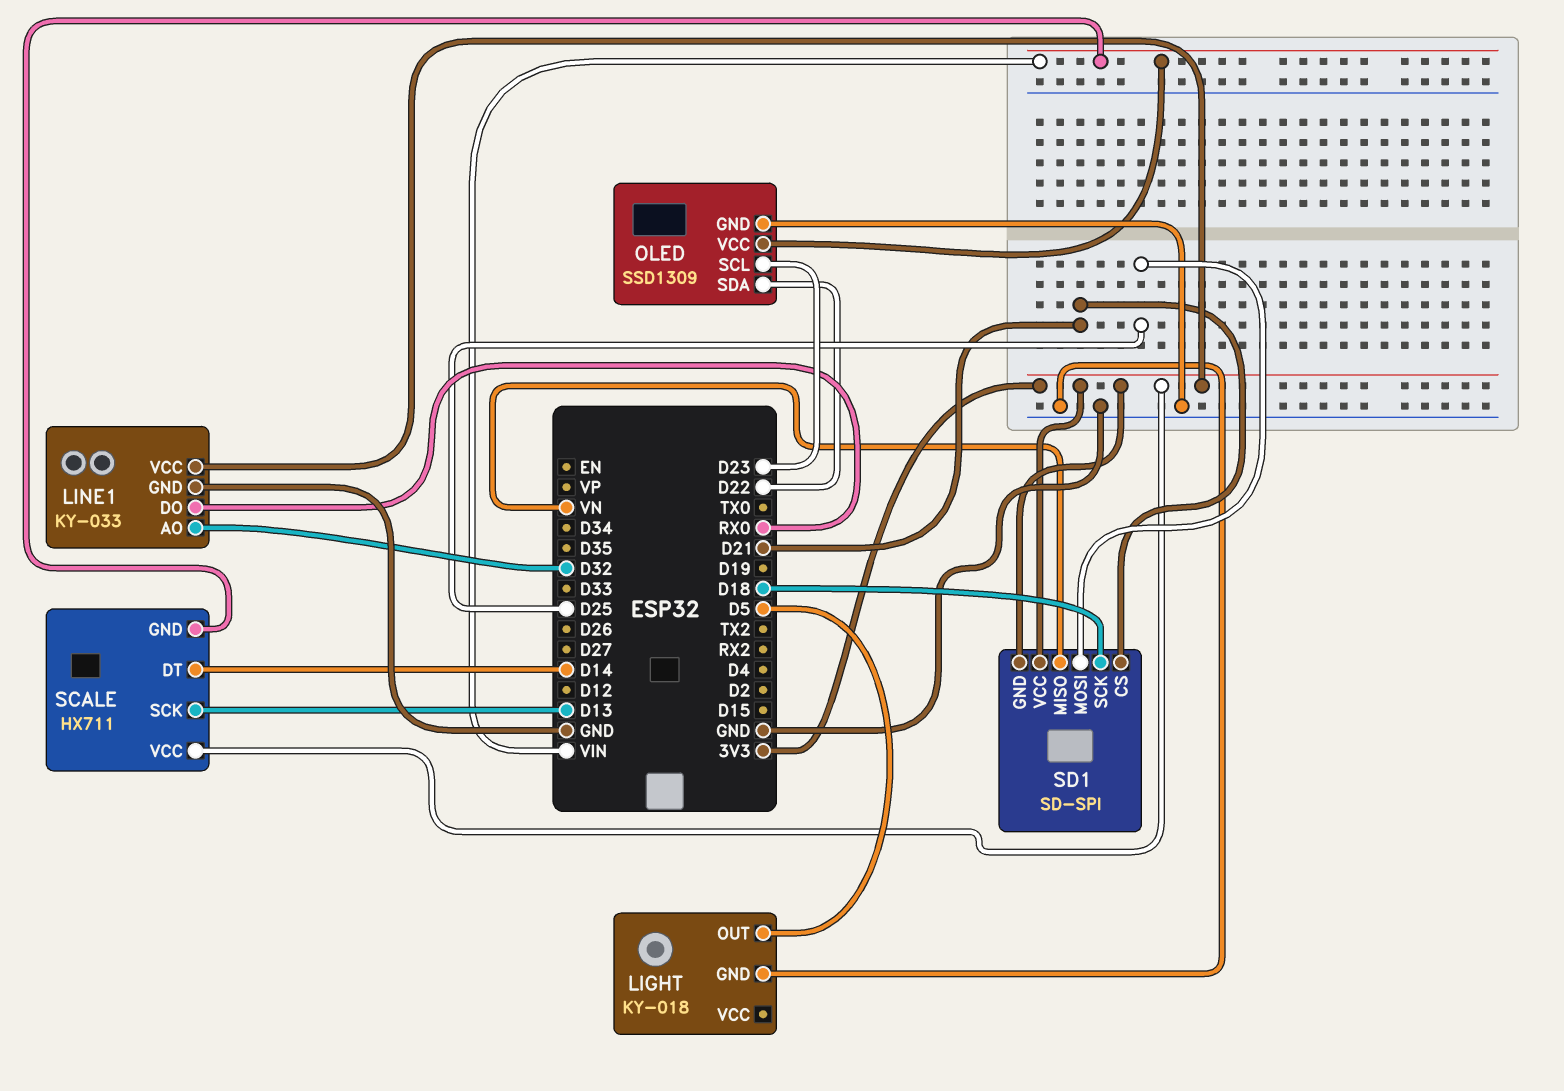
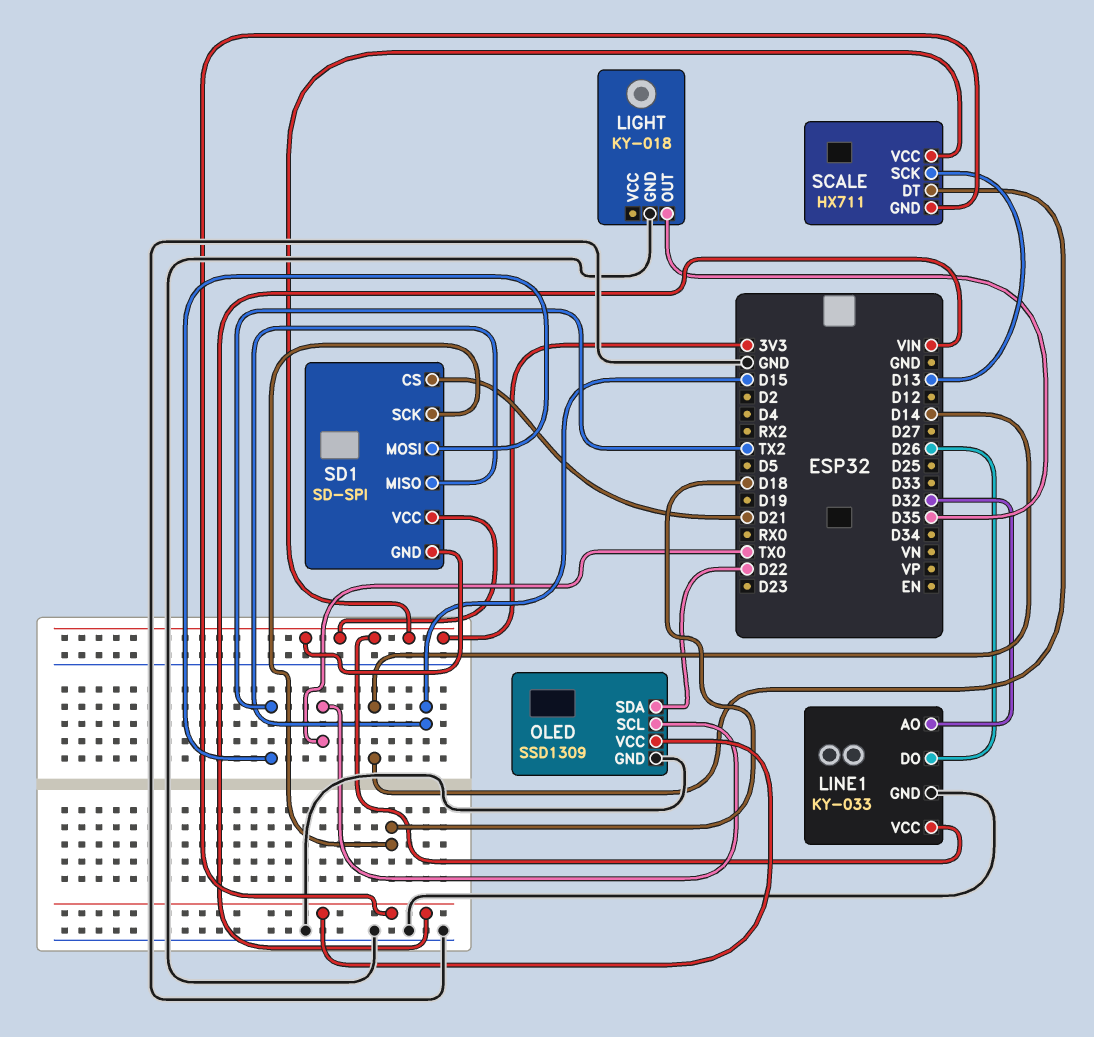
LIGHT pin OUT: D5 -> D35
LINE1 pin DO: RX0 -> D26
OLED pin SCL: D23 -> TX0
SD1 pin MISO: VN -> D15
SD1 pin MOSI: D25 -> TX2

